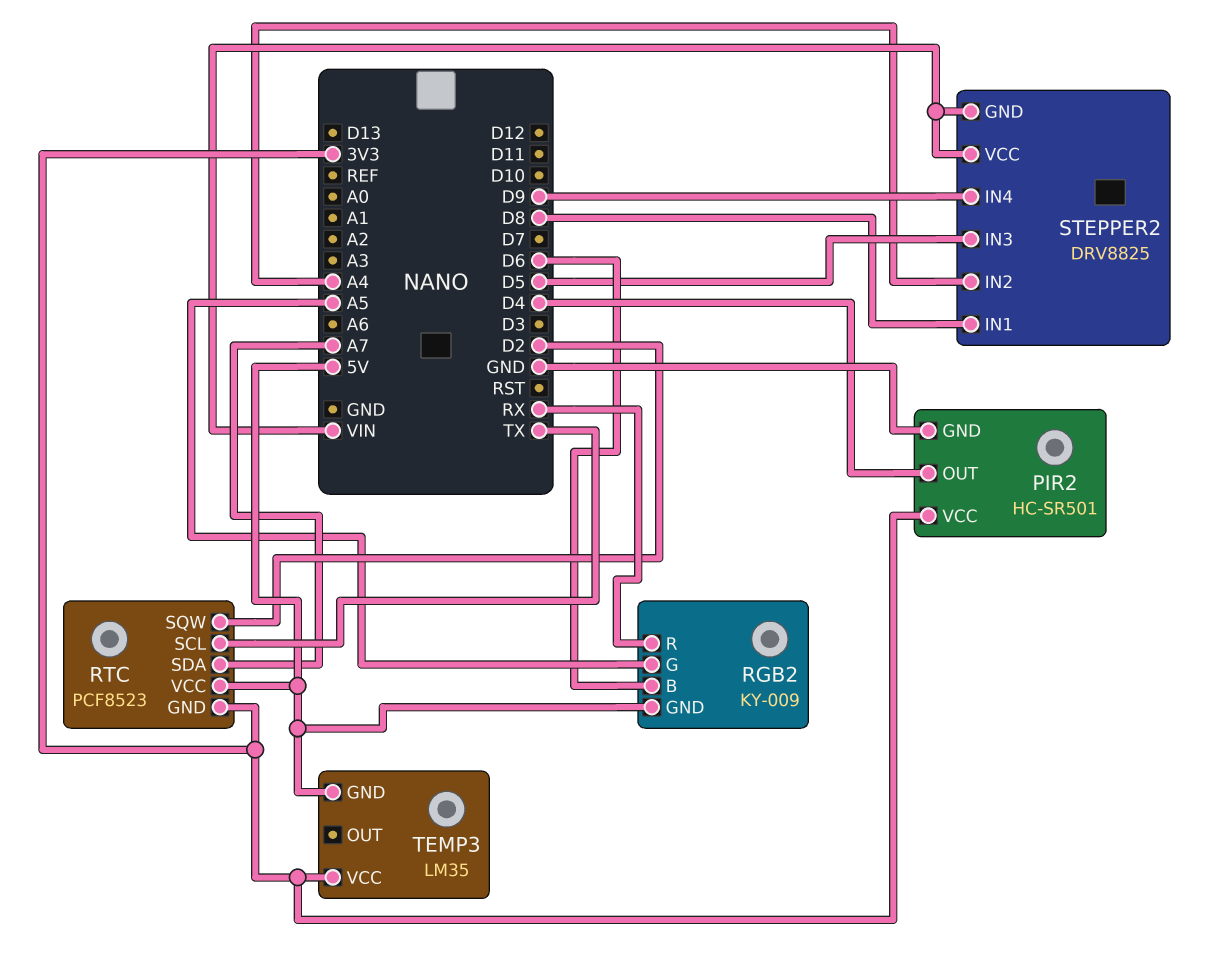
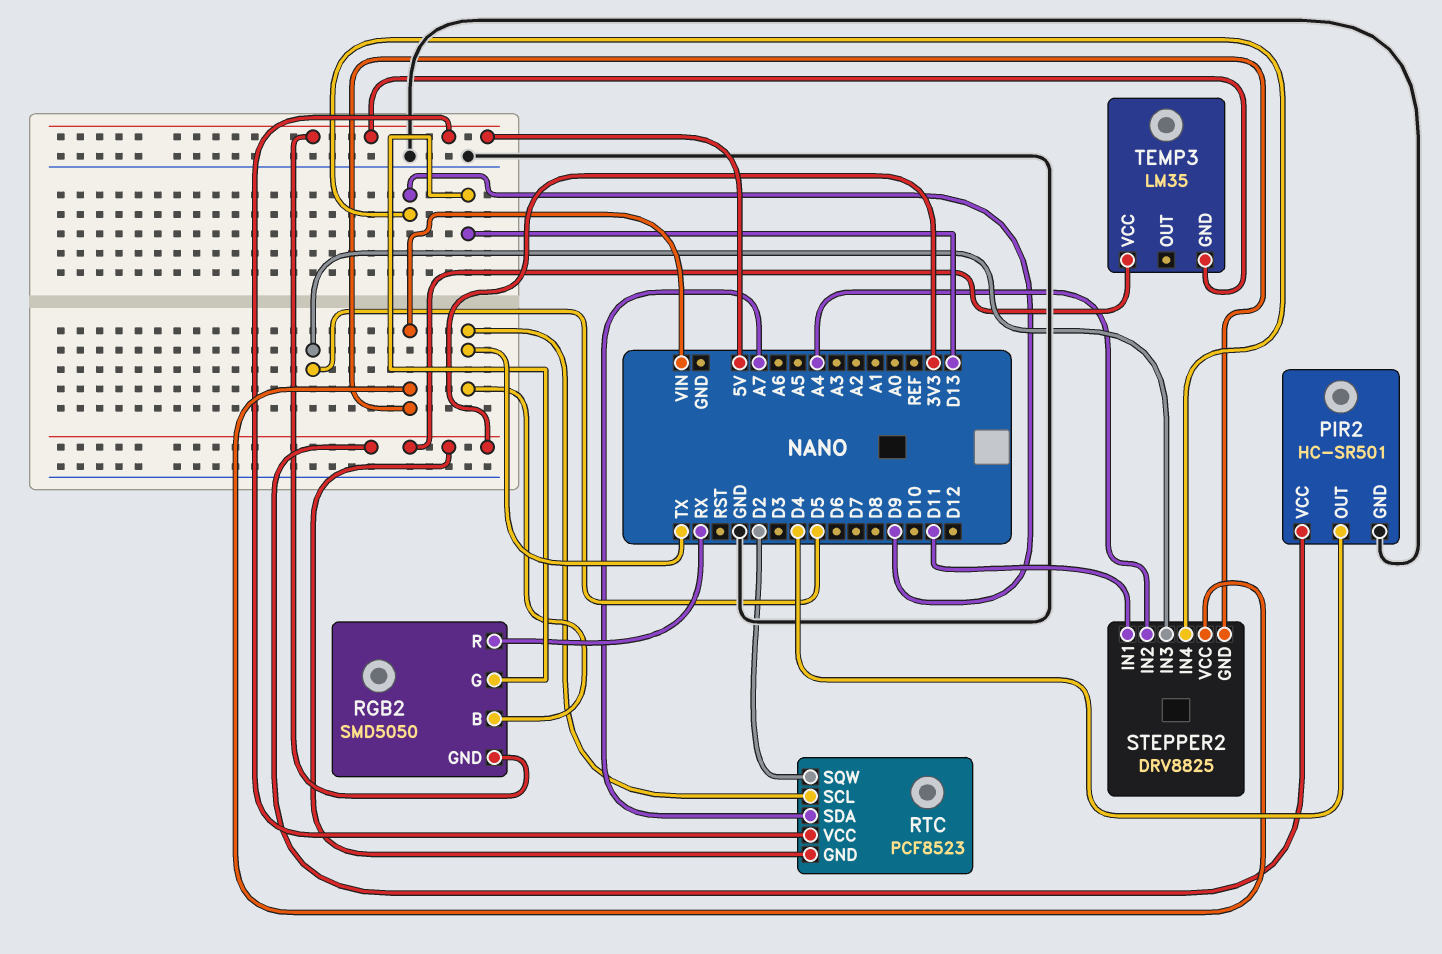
RGB2: KY-009 -> SMD5050
RGB2 pin B: D6 -> TX
RGB2 pin G: A5 -> D13
STEPPER2 pin IN1: D8 -> D11

